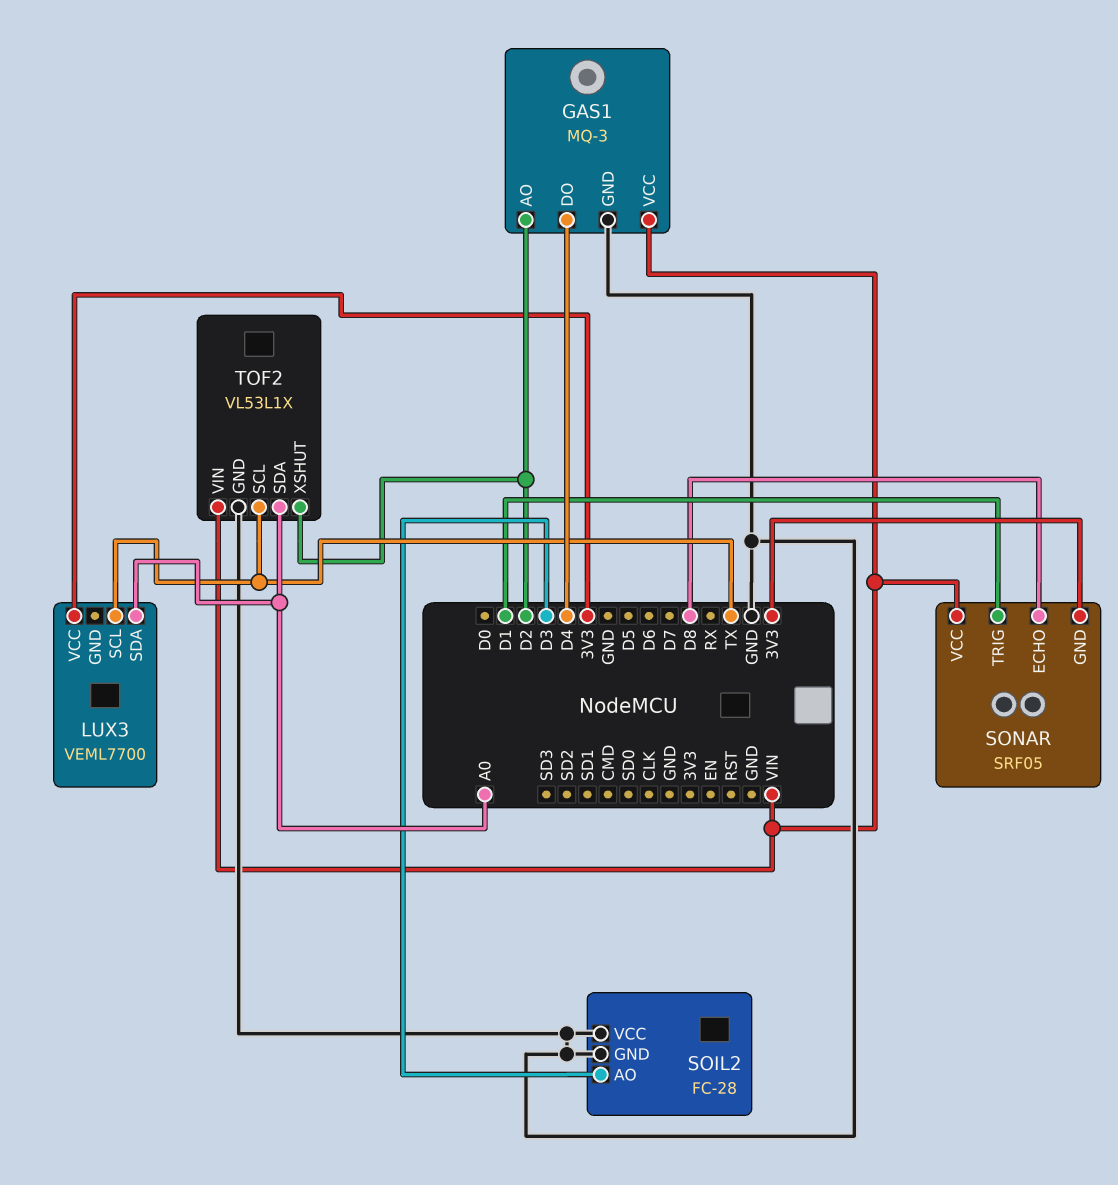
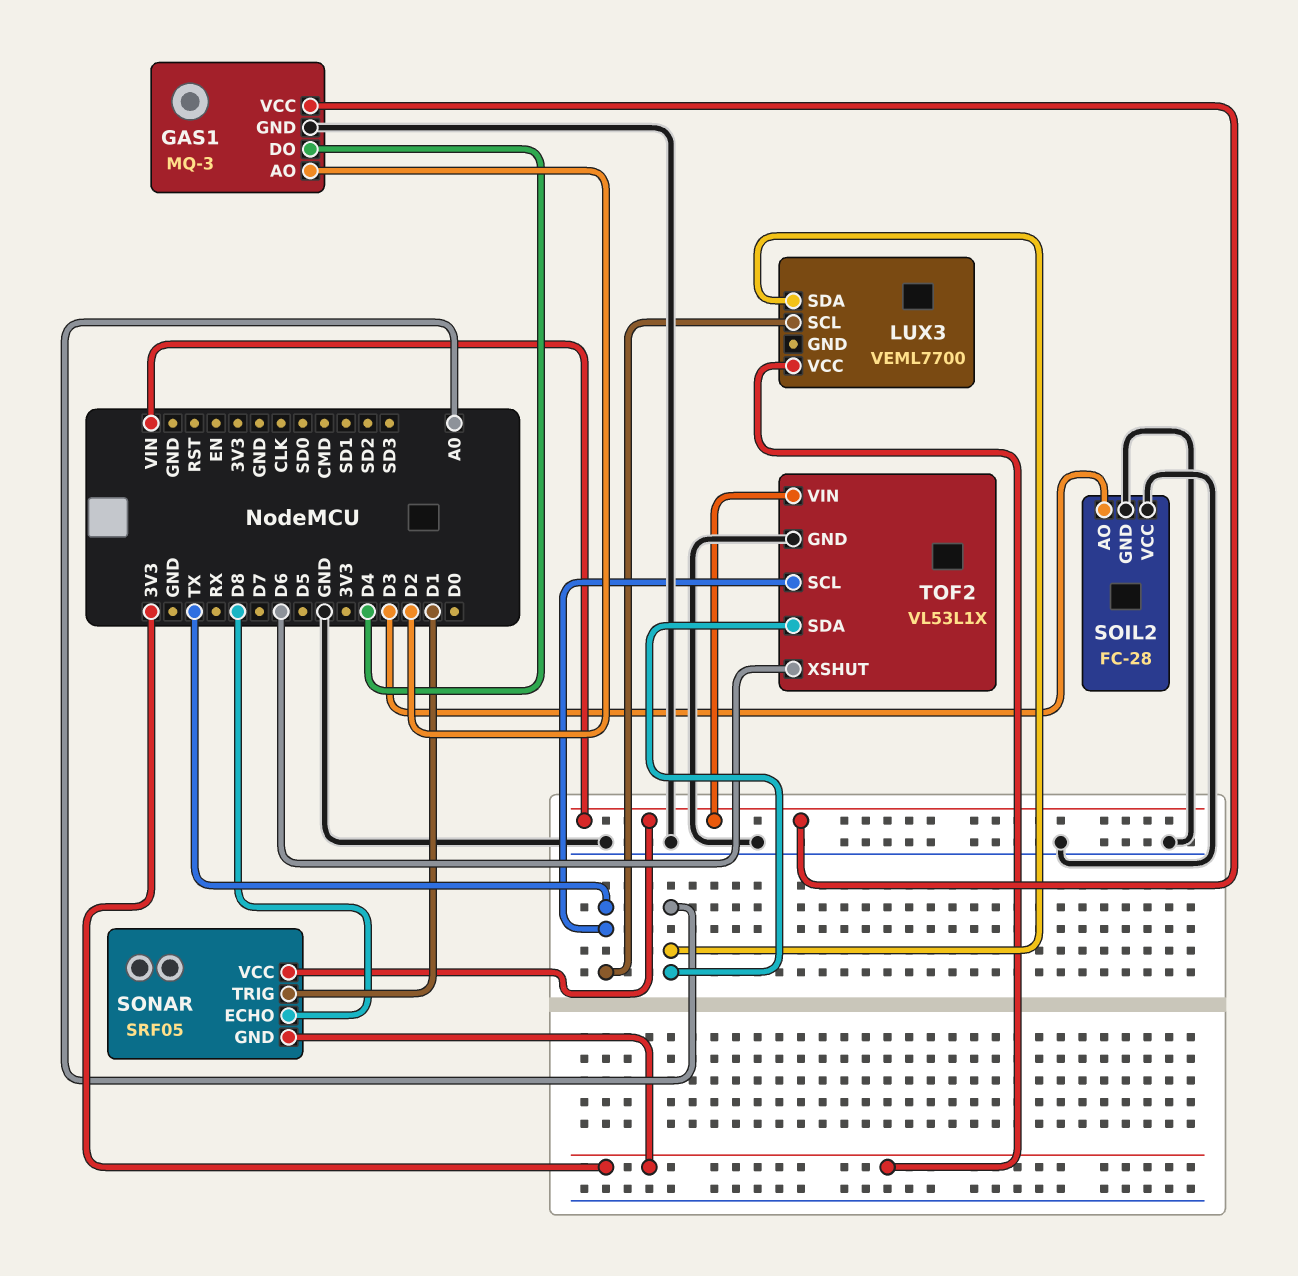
TOF2 pin XSHUT: D2 -> D6

